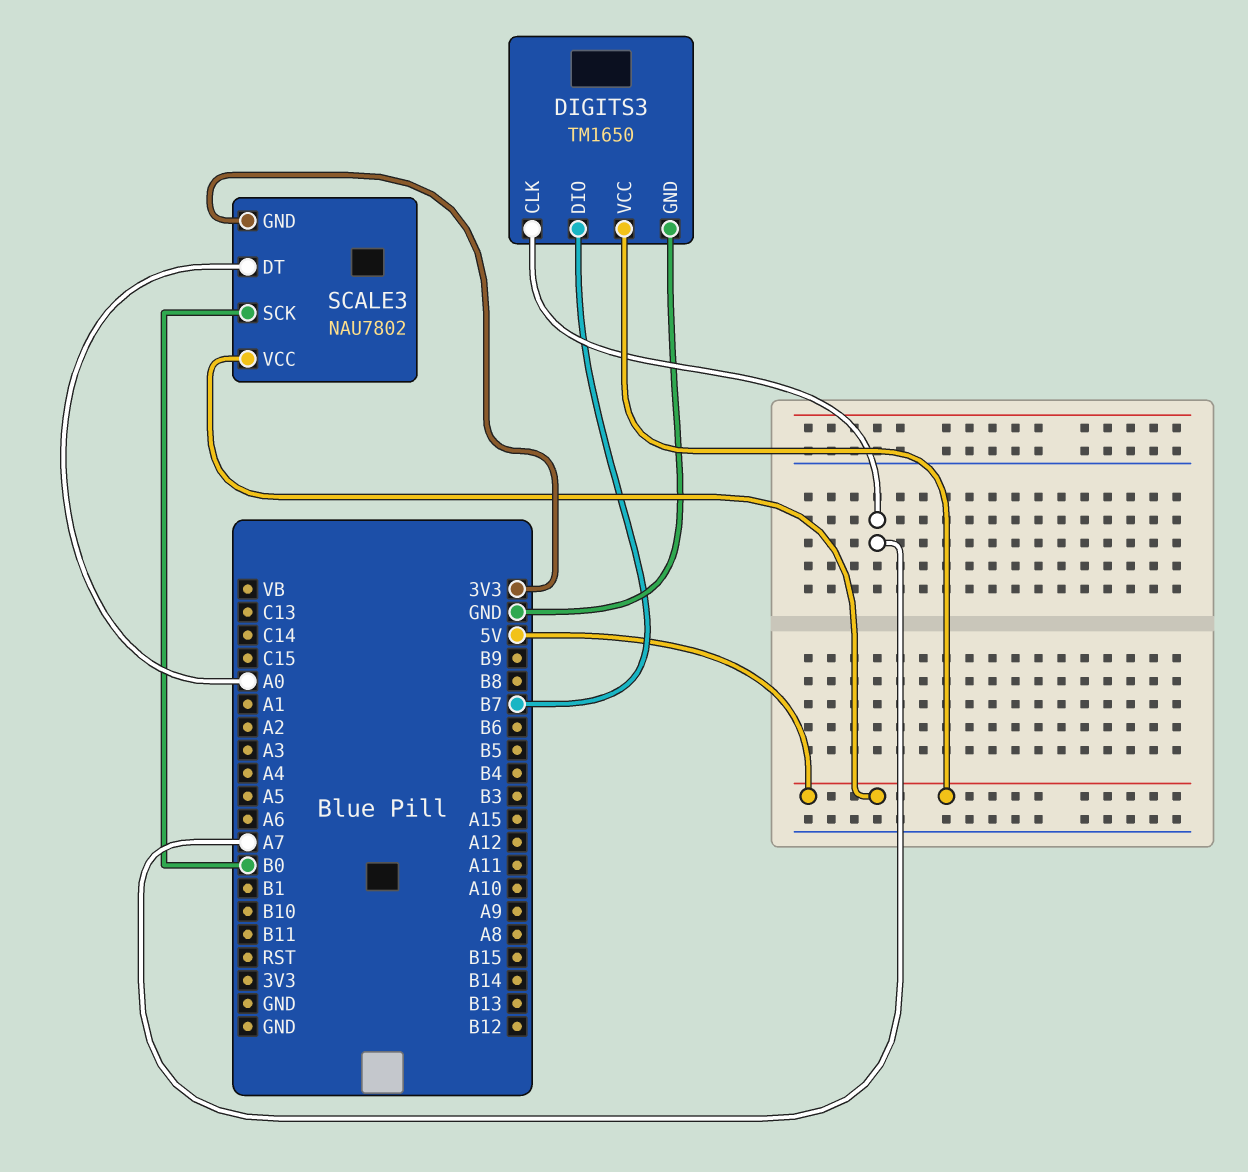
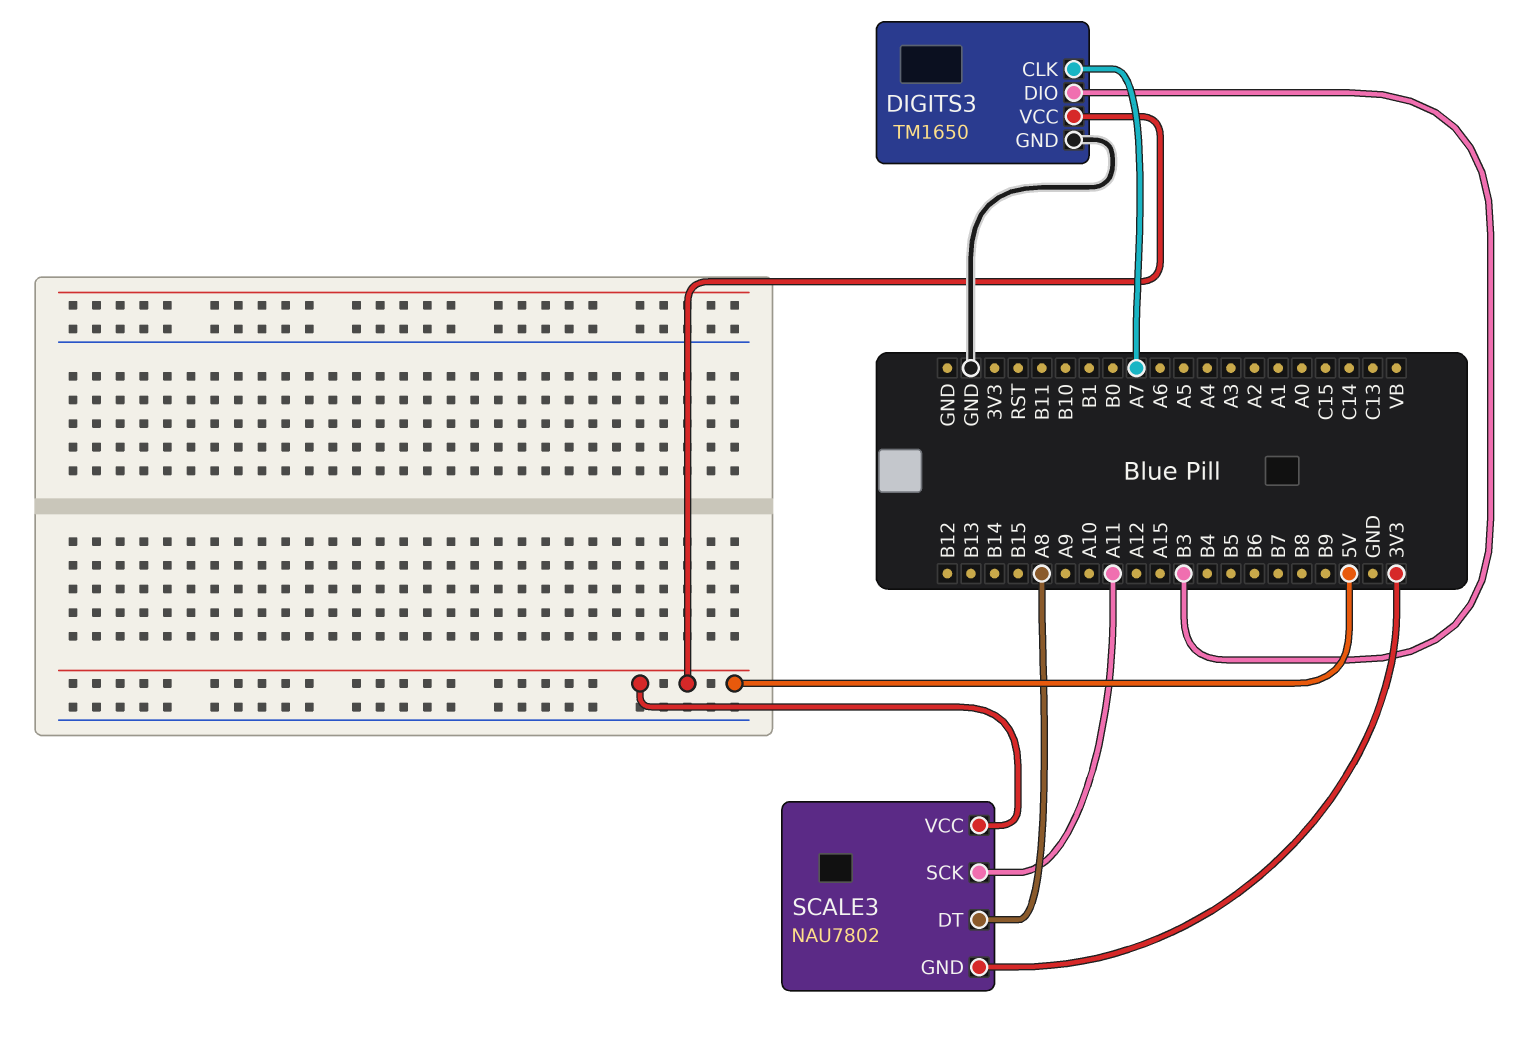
DIGITS3 pin DIO: B7 -> B3
SCALE3 pin DT: A0 -> A8
SCALE3 pin SCK: B0 -> A11

